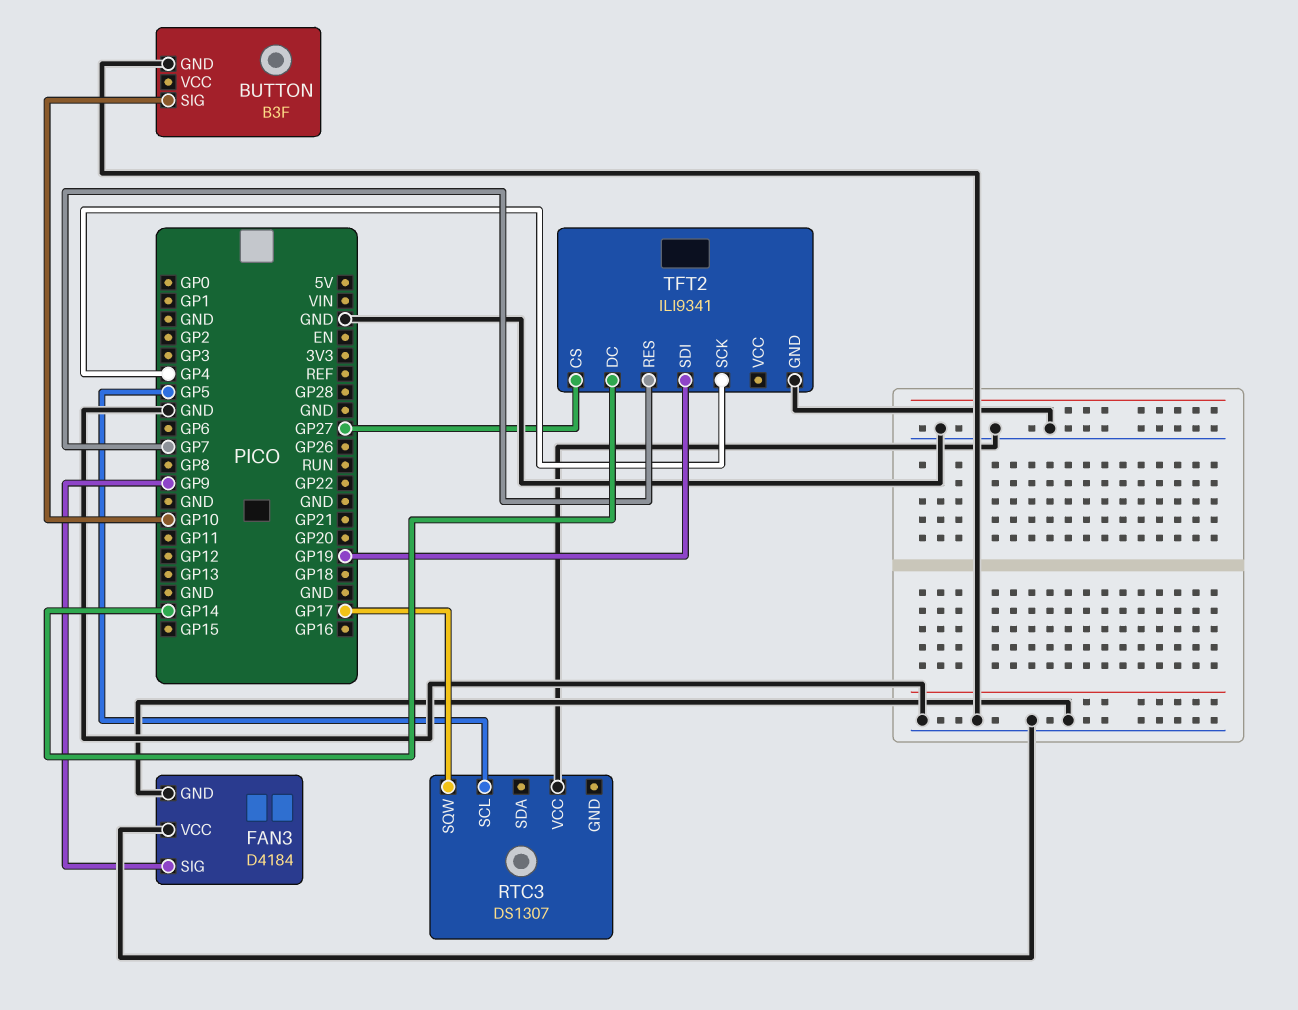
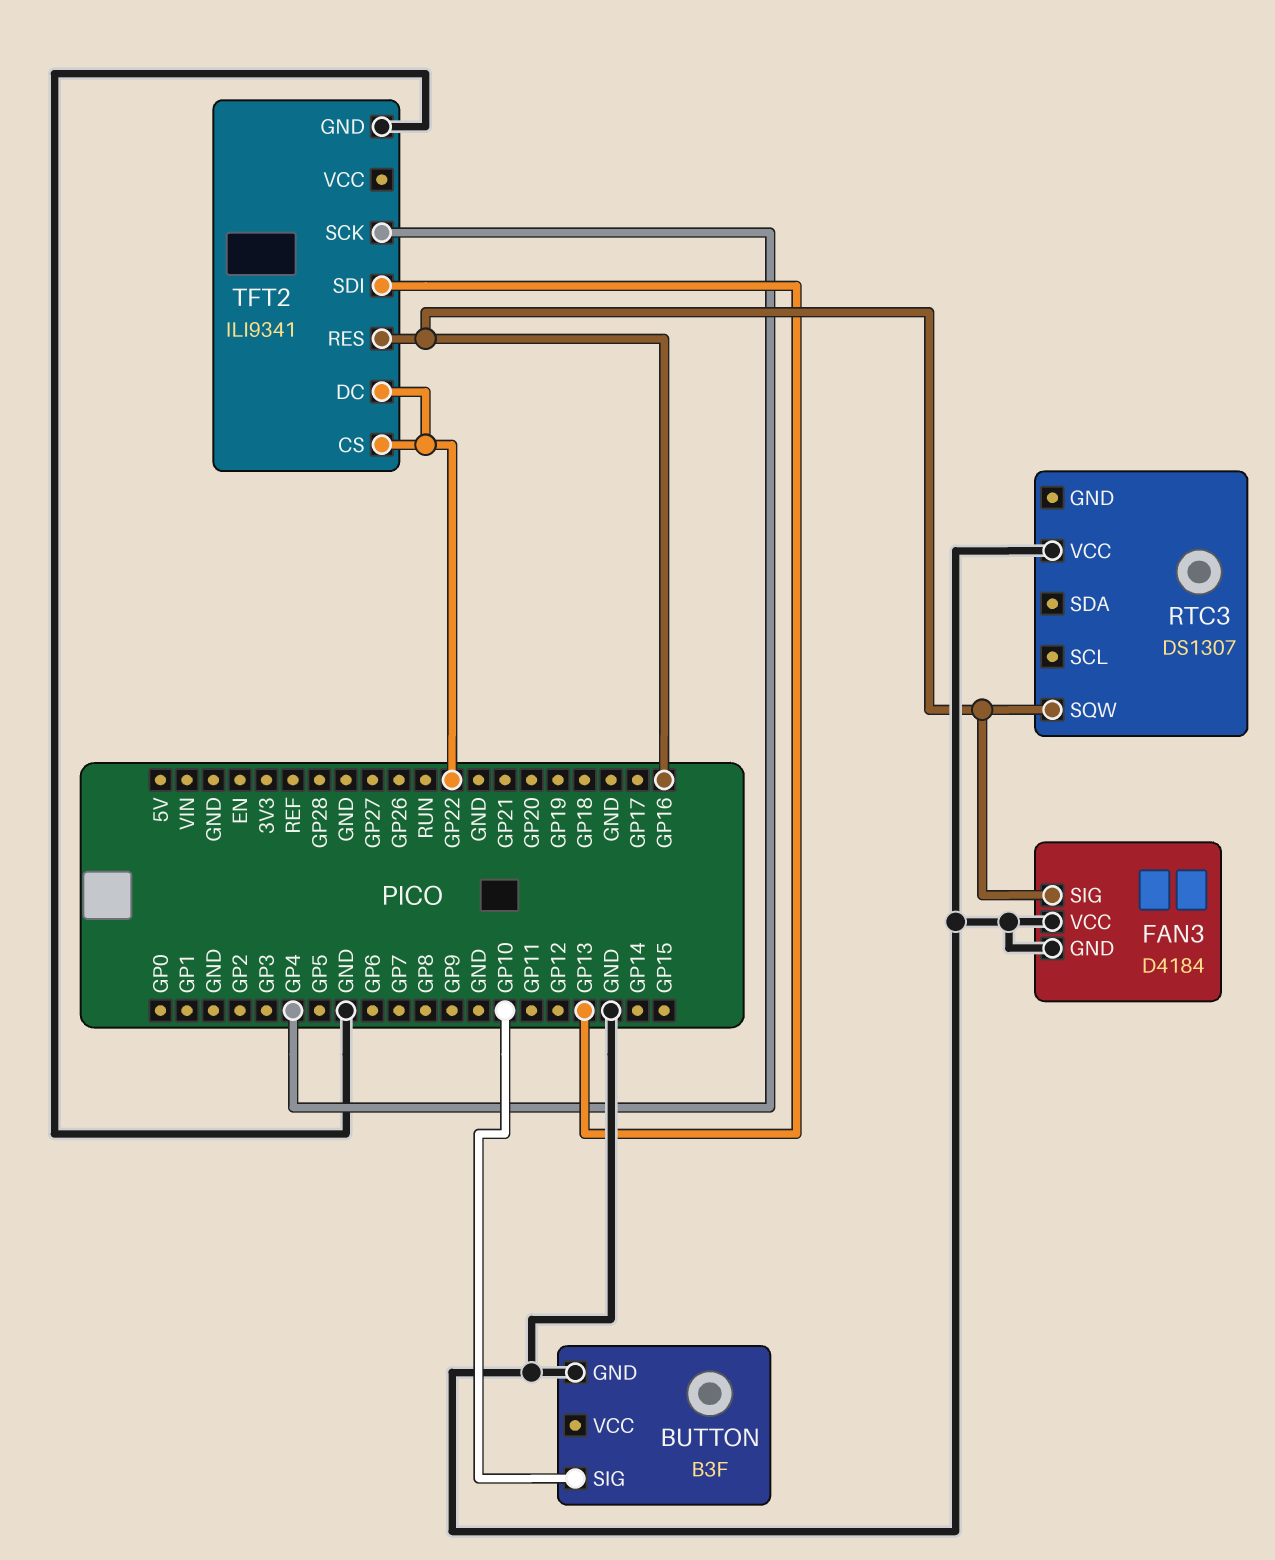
FAN3 pin SIG: GP9 -> GP16
RTC3 pin SCL: GP5 -> none
RTC3 pin SQW: GP17 -> GP16
TFT2 pin CS: GP27 -> GP22
TFT2 pin DC: GP14 -> GP22
TFT2 pin RES: GP7 -> GP16
TFT2 pin SDI: GP19 -> GP13

